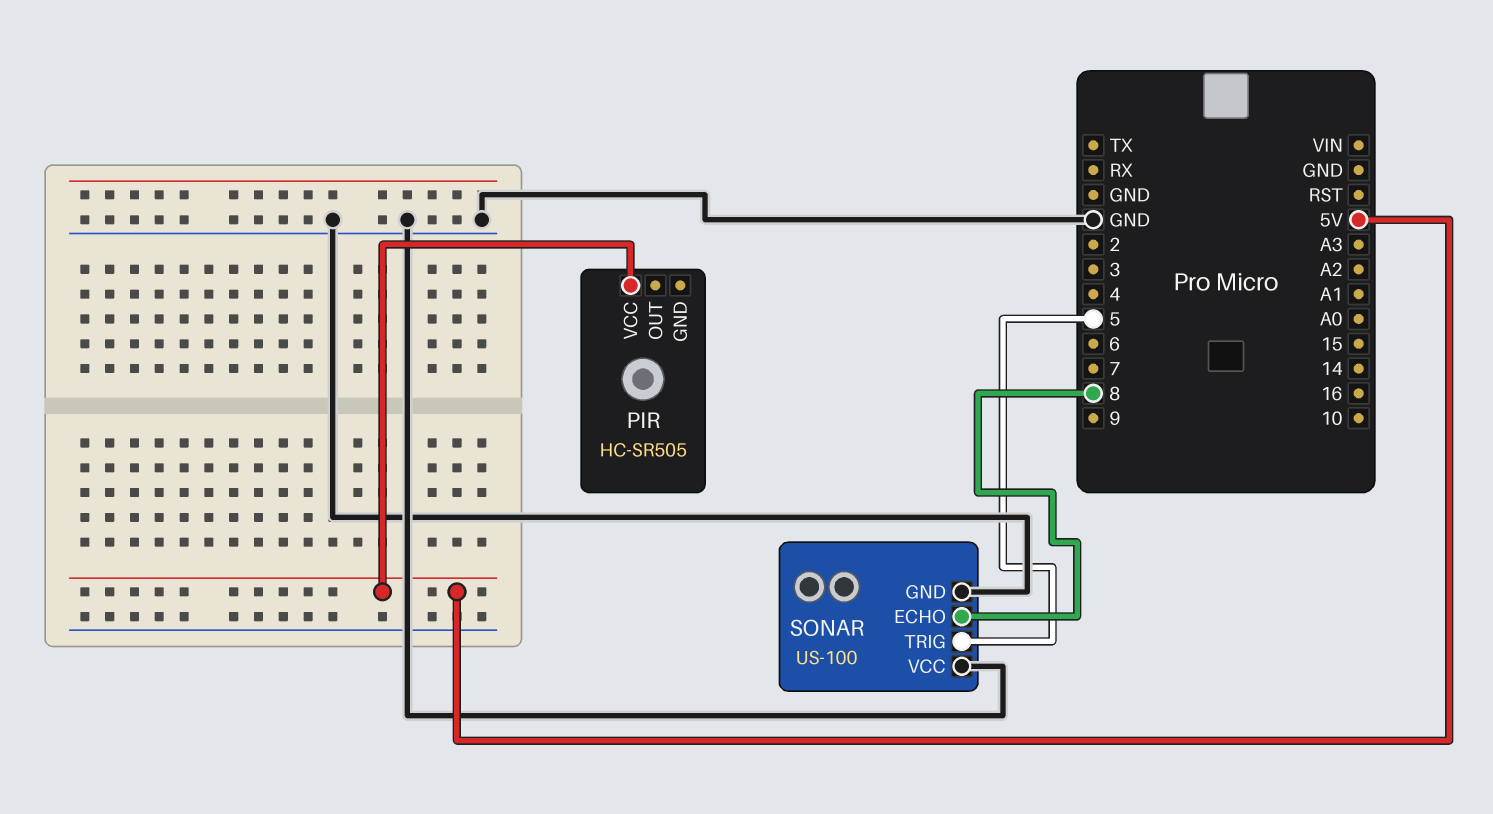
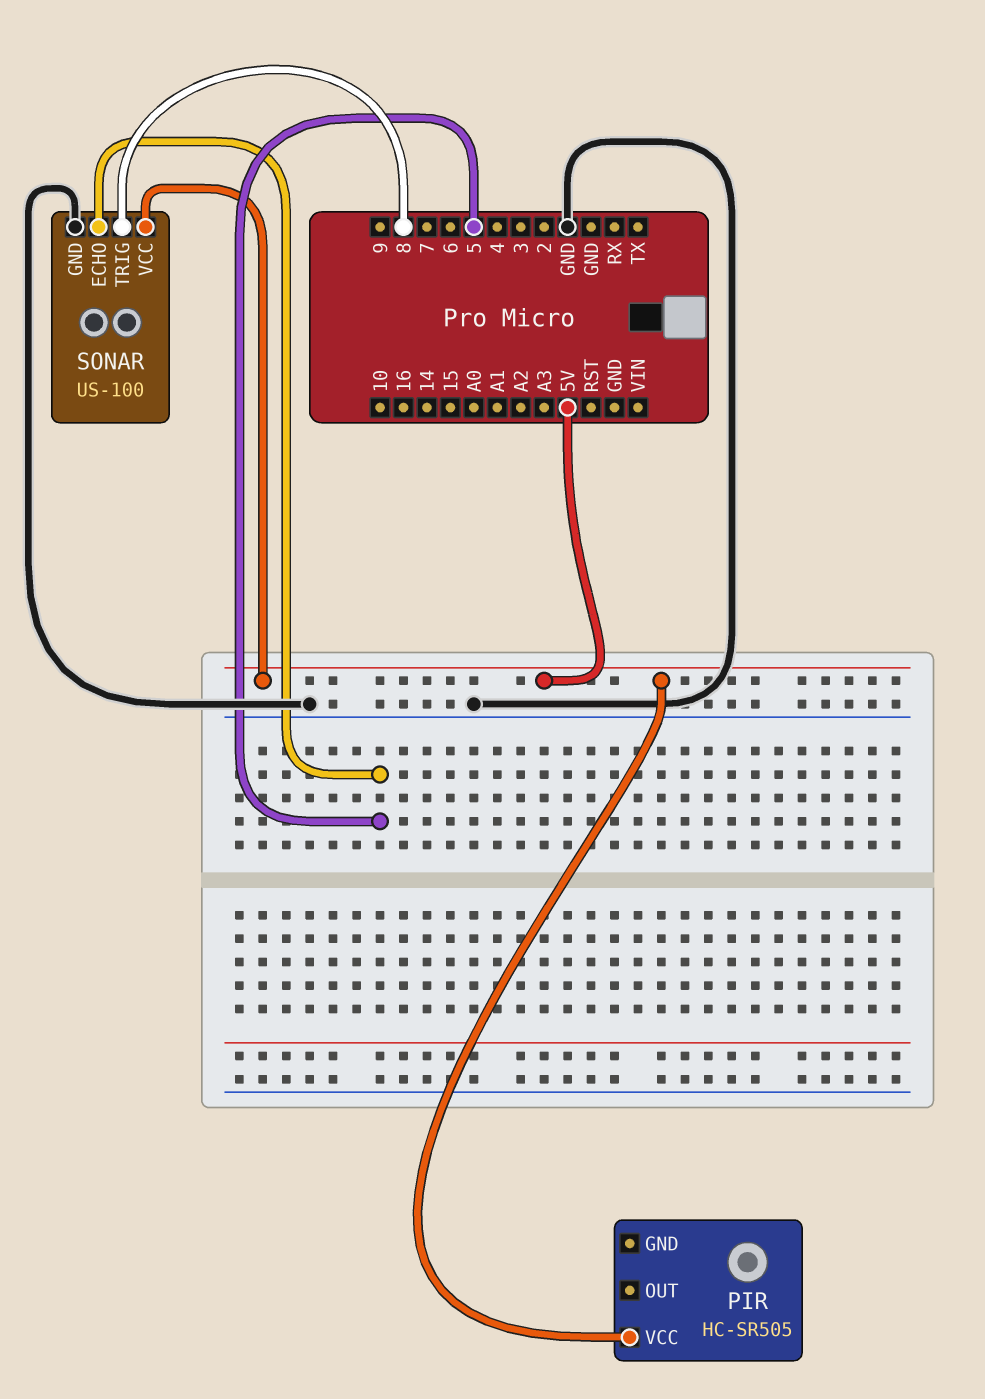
SONAR pin ECHO: 8 -> 5
SONAR pin TRIG: 5 -> 8
SONAR pin VCC: GND -> 5V

